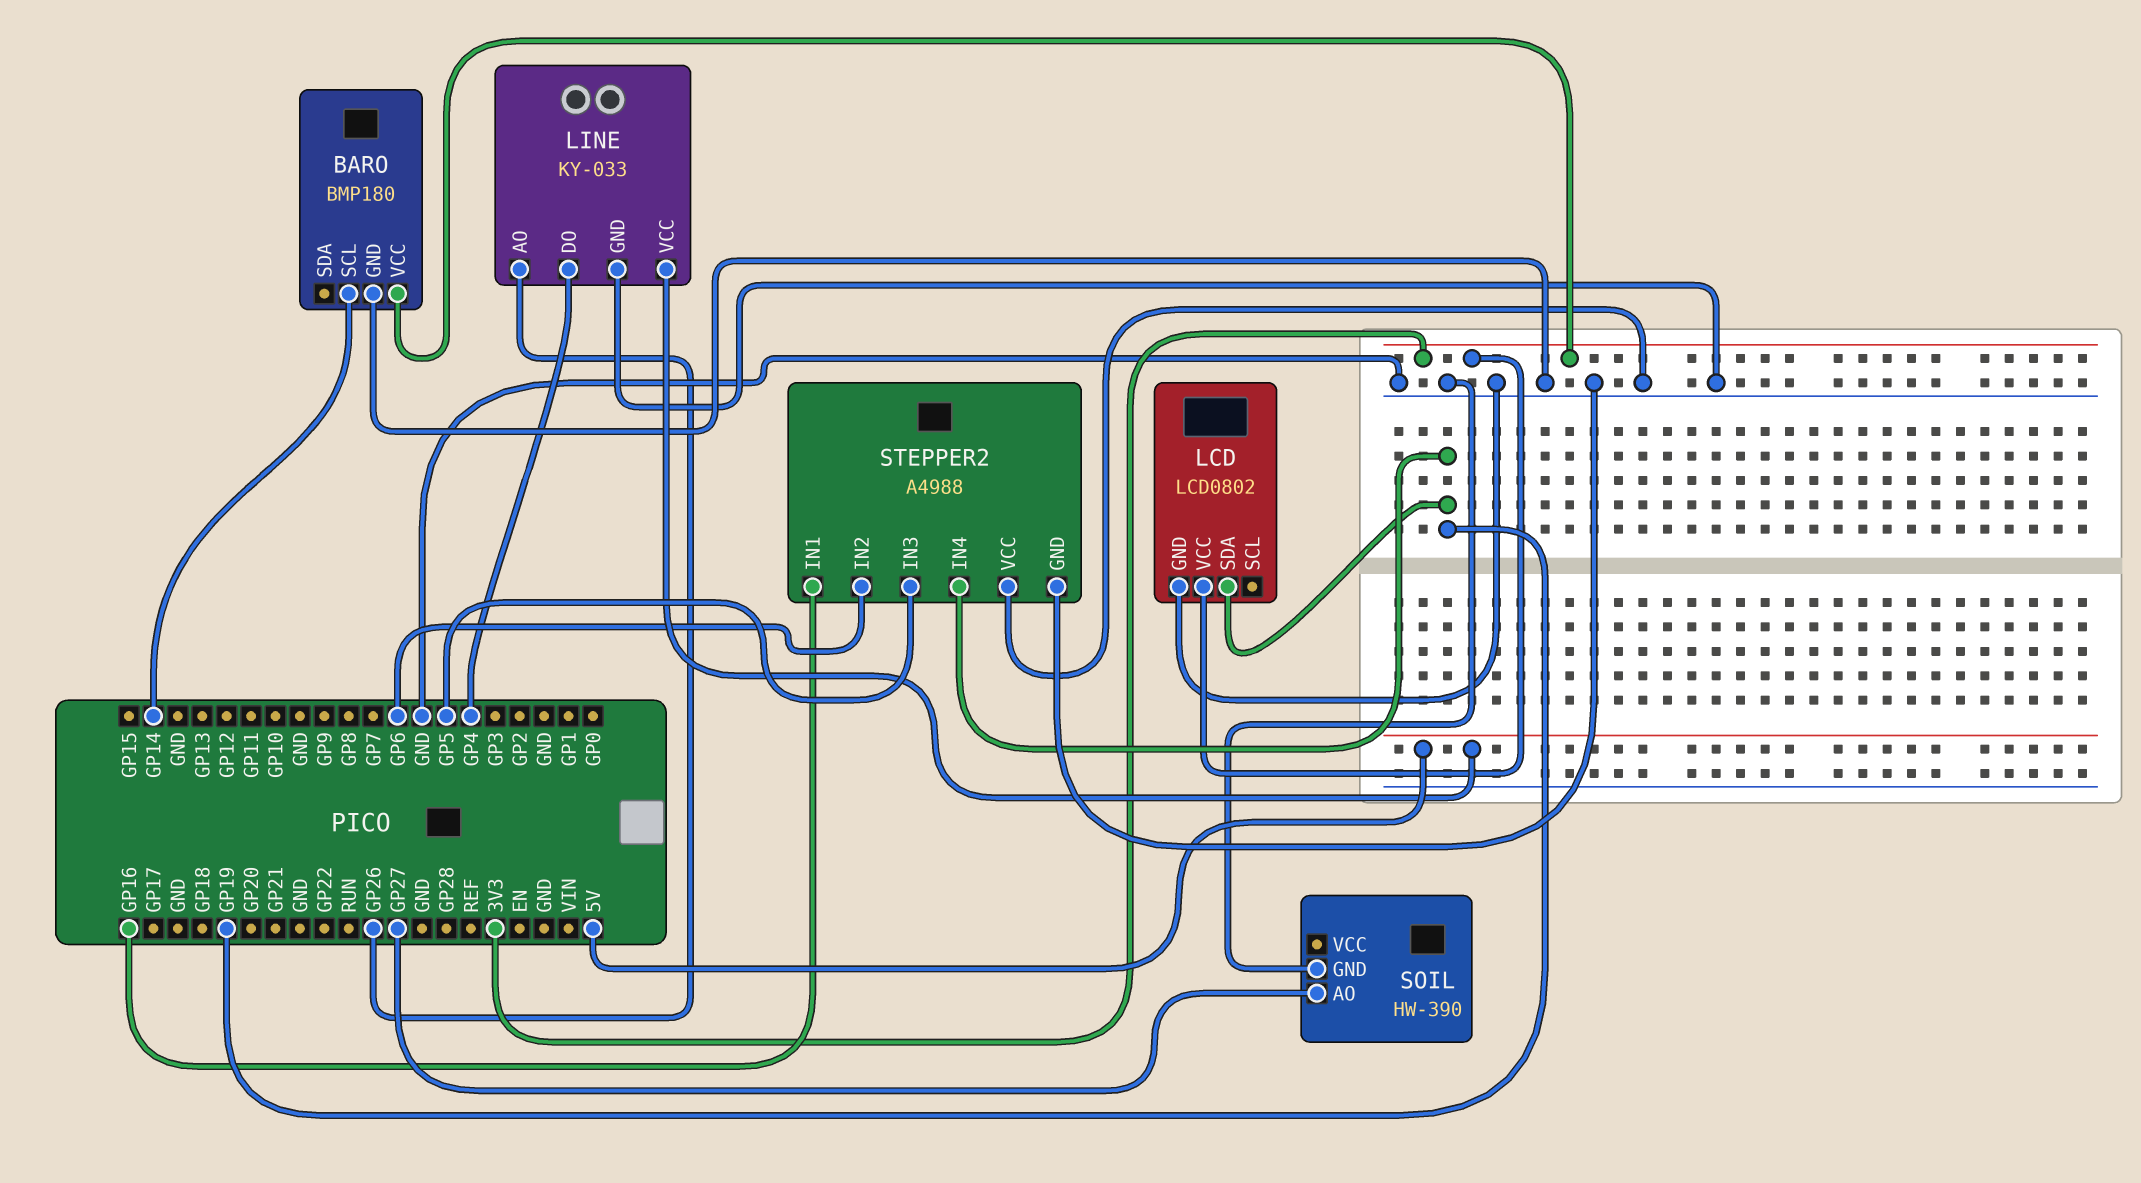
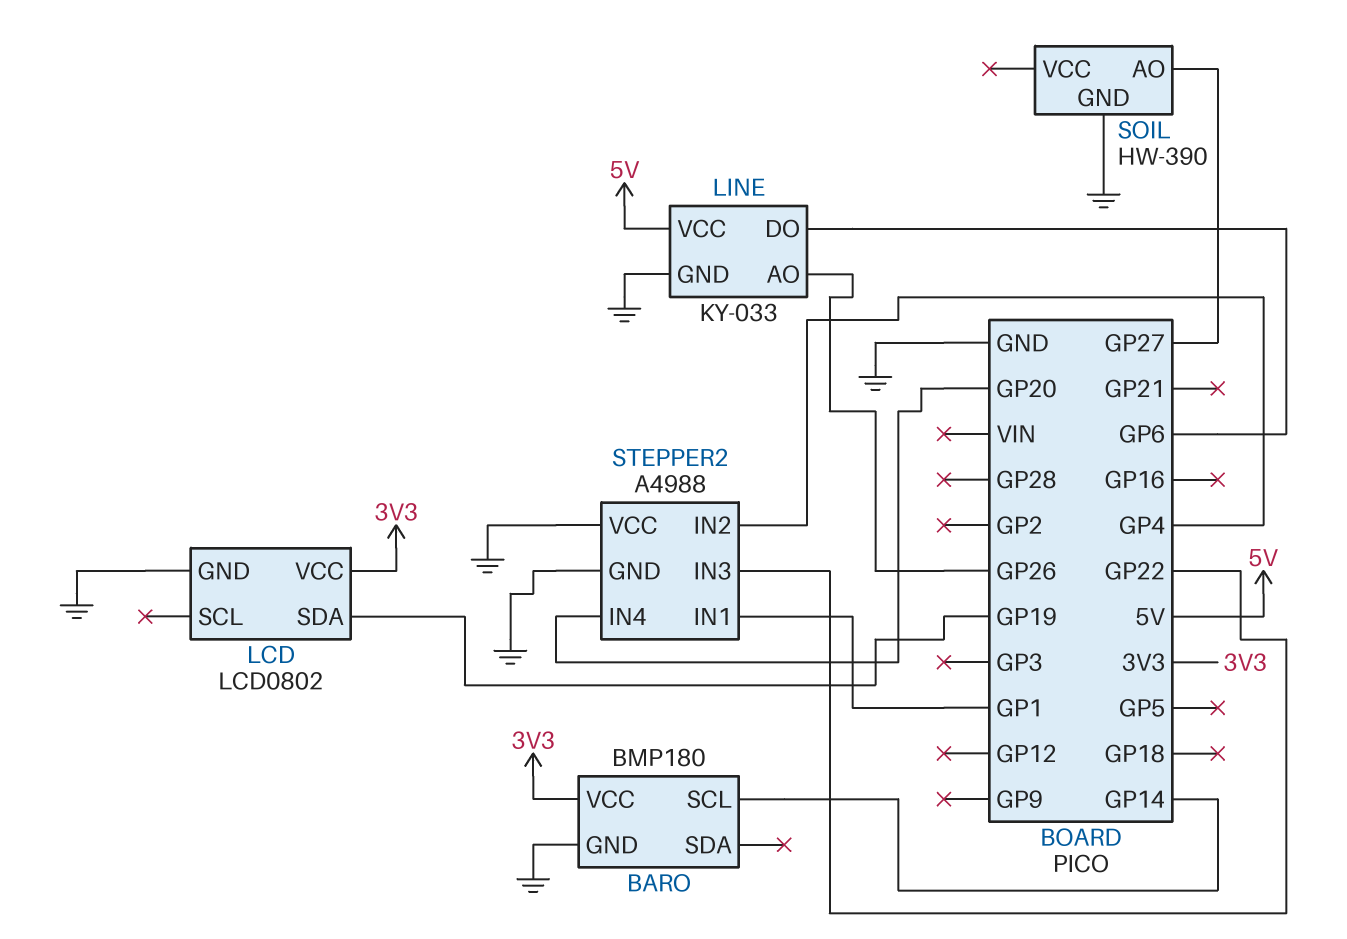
LINE pin DO: GP4 -> GP6
STEPPER2 pin IN1: GP16 -> GP1
STEPPER2 pin IN2: GP6 -> GP4
STEPPER2 pin IN3: GP5 -> GP22
STEPPER2 pin IN4: GP19 -> GP20

